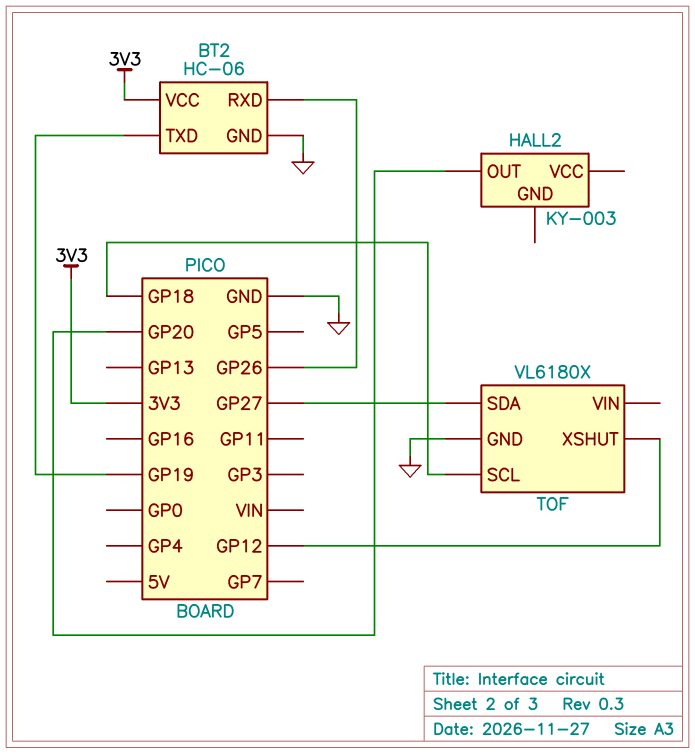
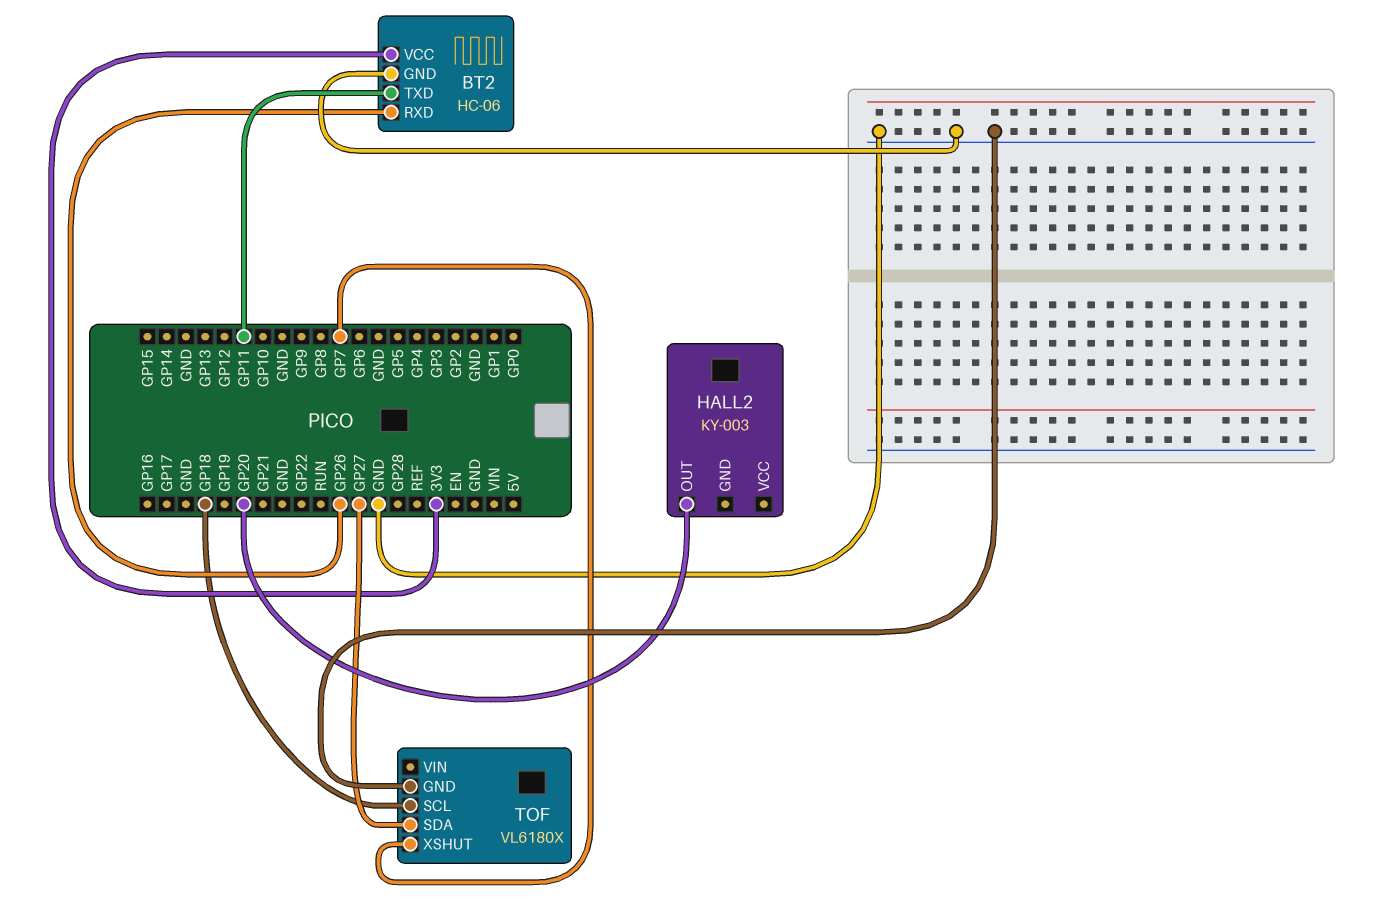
BT2 pin TXD: GP19 -> GP11
TOF pin XSHUT: GP12 -> GP7

